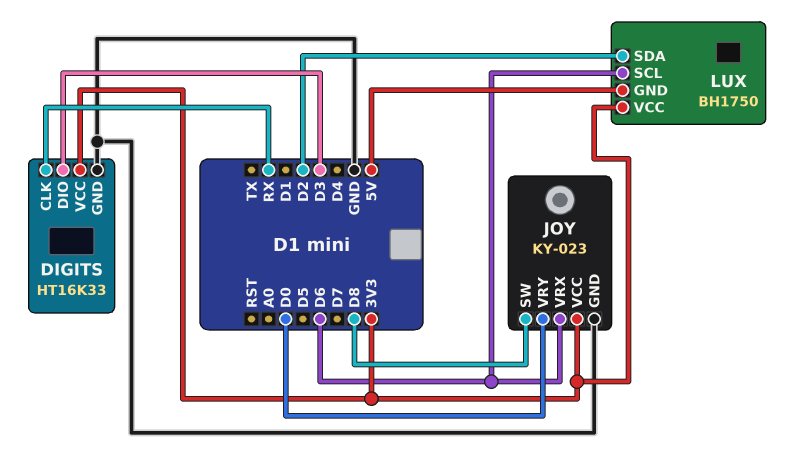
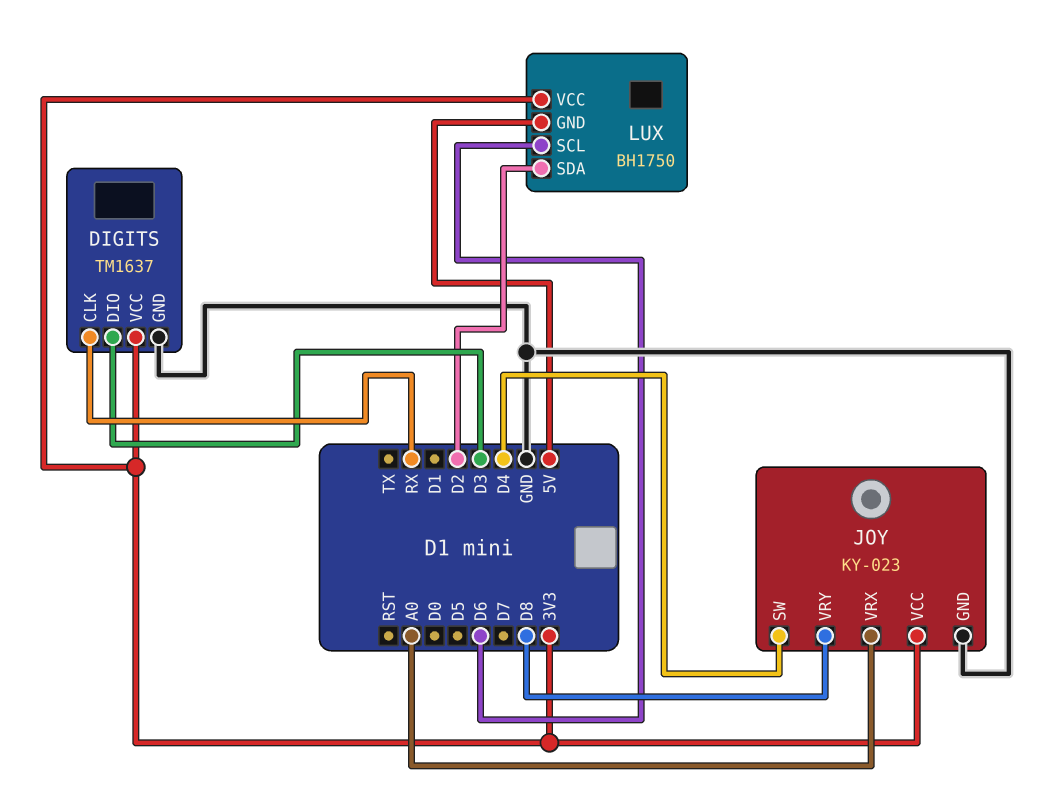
DIGITS: HT16K33 -> TM1637
JOY pin SW: D8 -> D4
JOY pin VRX: D6 -> A0
JOY pin VRY: D0 -> D8

